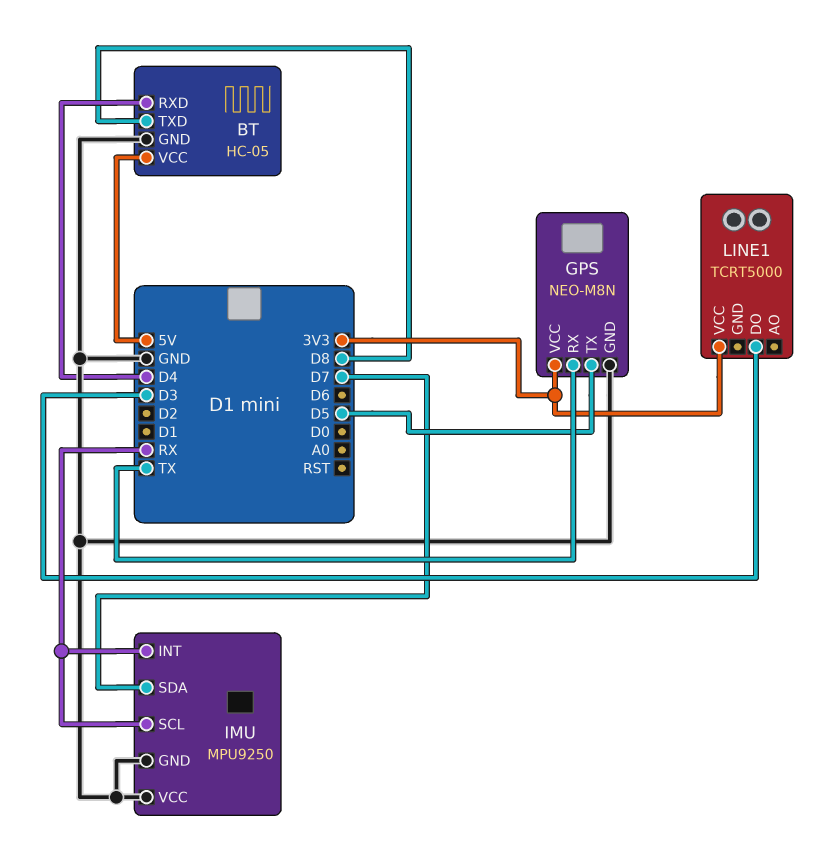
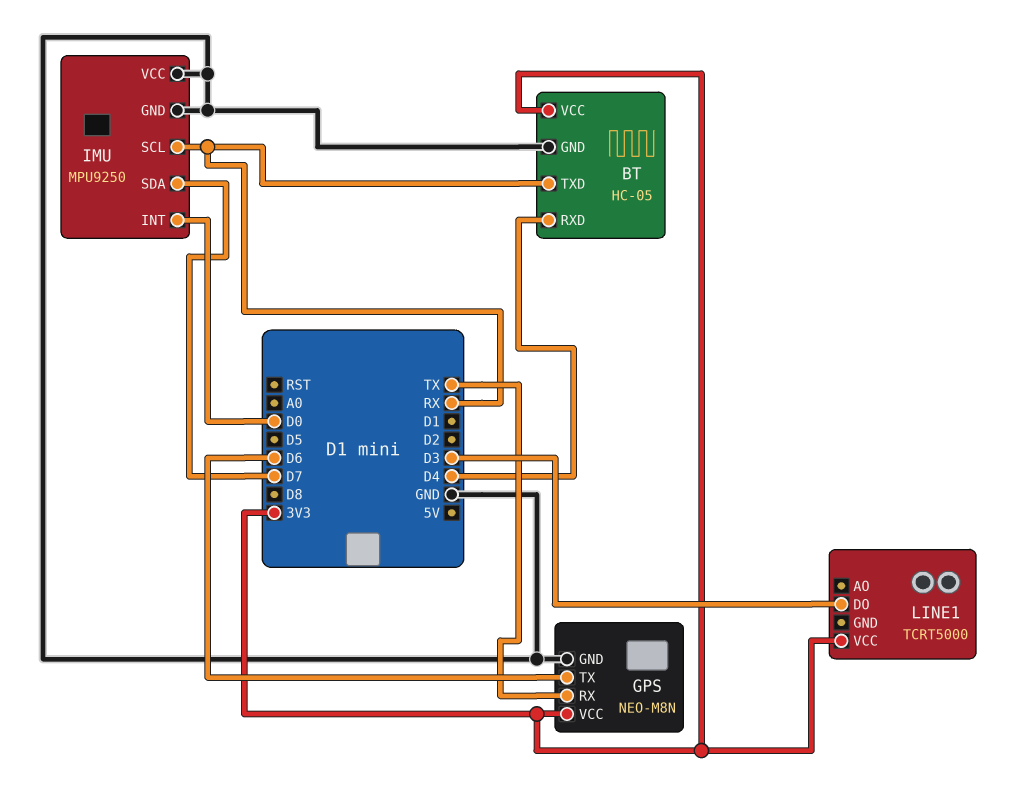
BT pin TXD: D8 -> RX
BT pin VCC: 5V -> 3V3
GPS pin TX: D5 -> D6
IMU pin INT: RX -> D0

